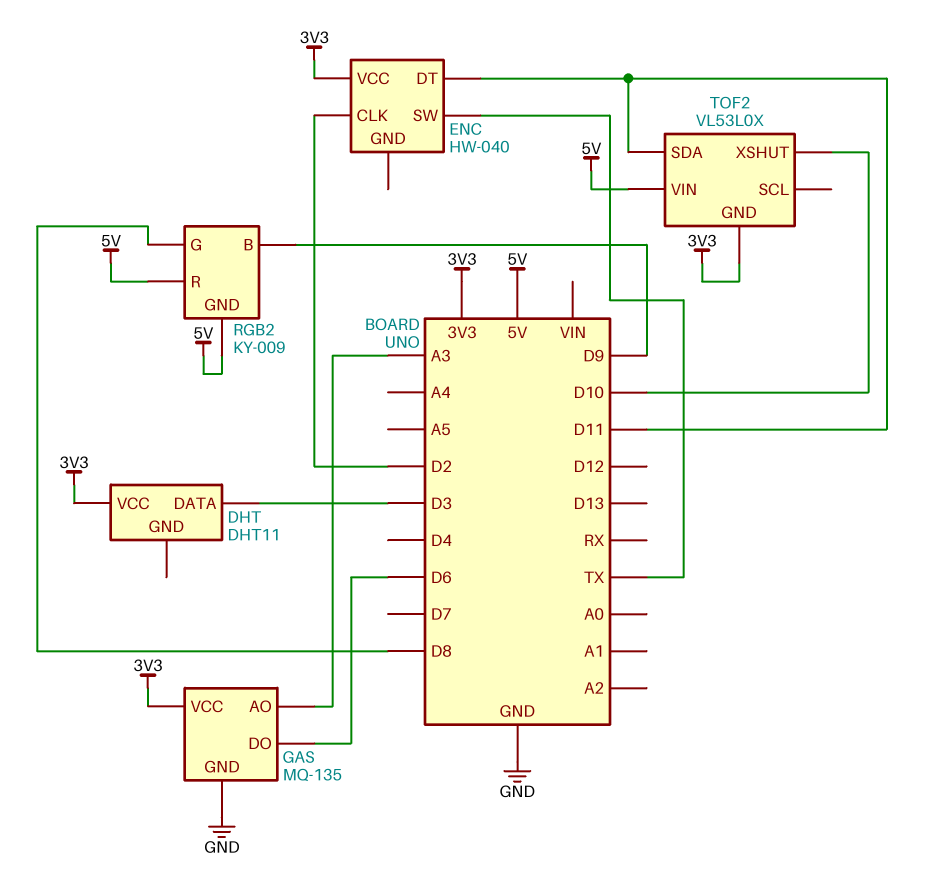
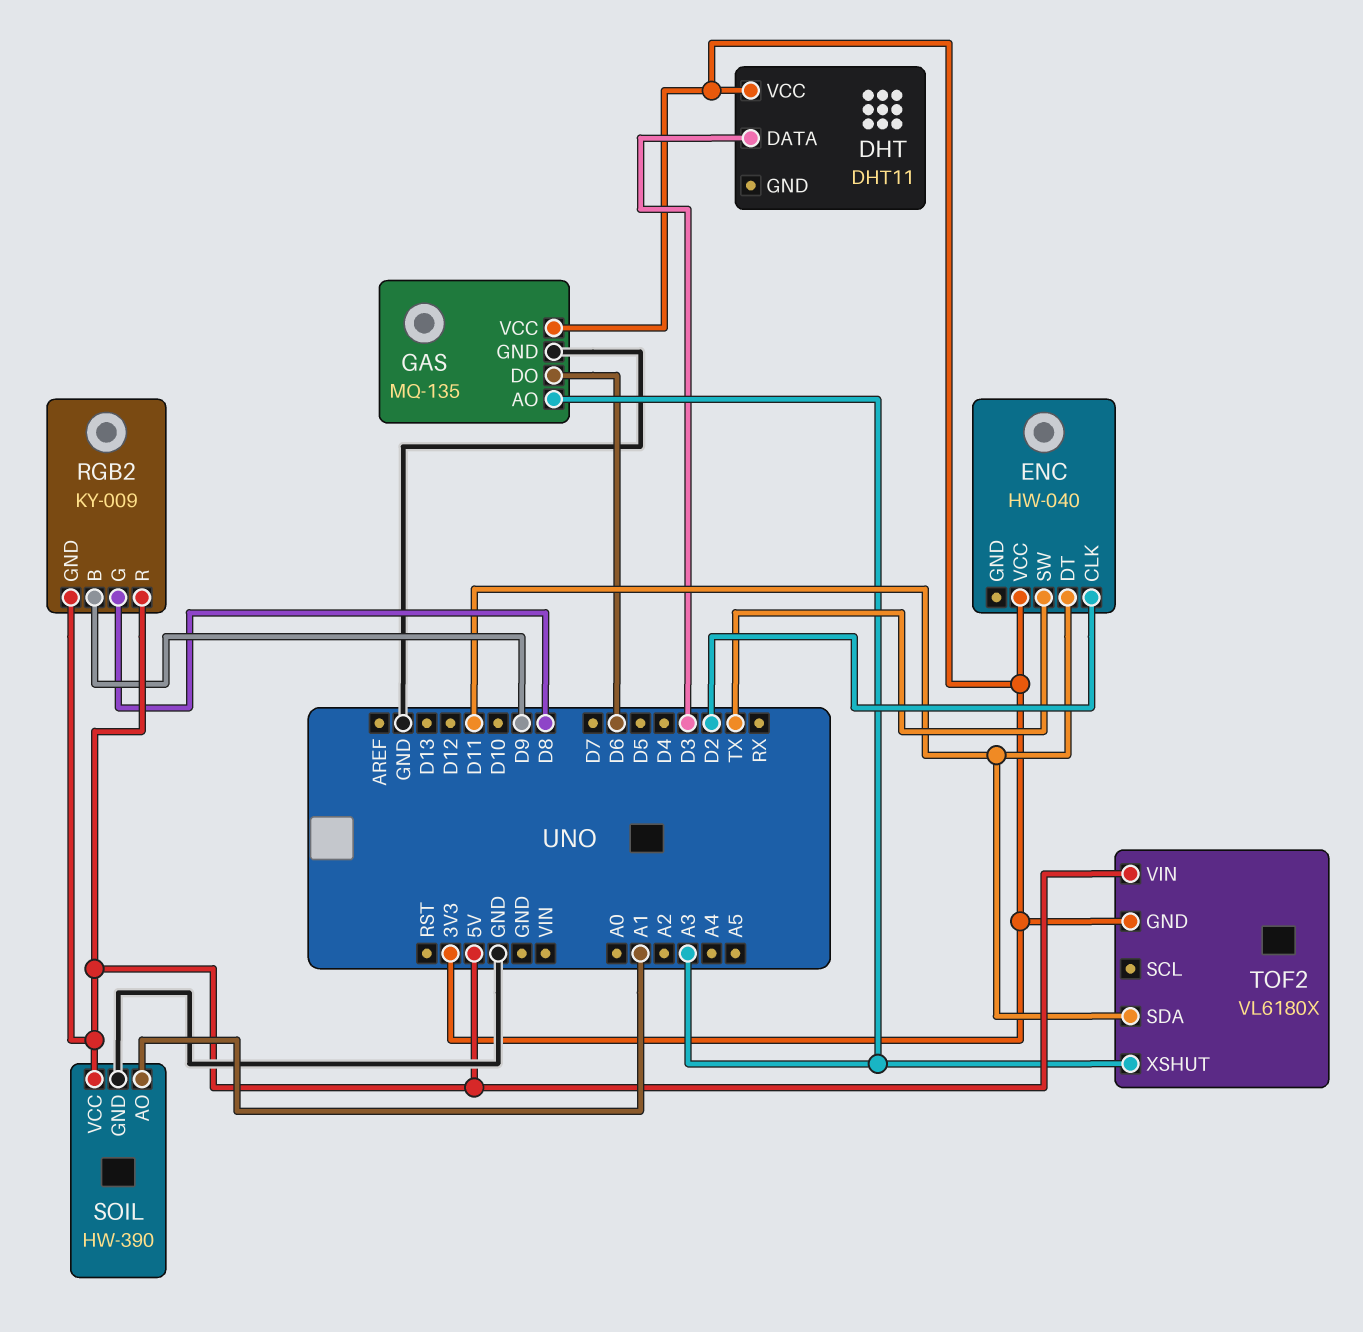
SOIL: none -> HW-390
SOIL pin AO: none -> A1
SOIL pin GND: none -> GND
SOIL pin VCC: none -> 5V
TOF2: VL53L0X -> VL6180X
TOF2 pin XSHUT: D10 -> A3

